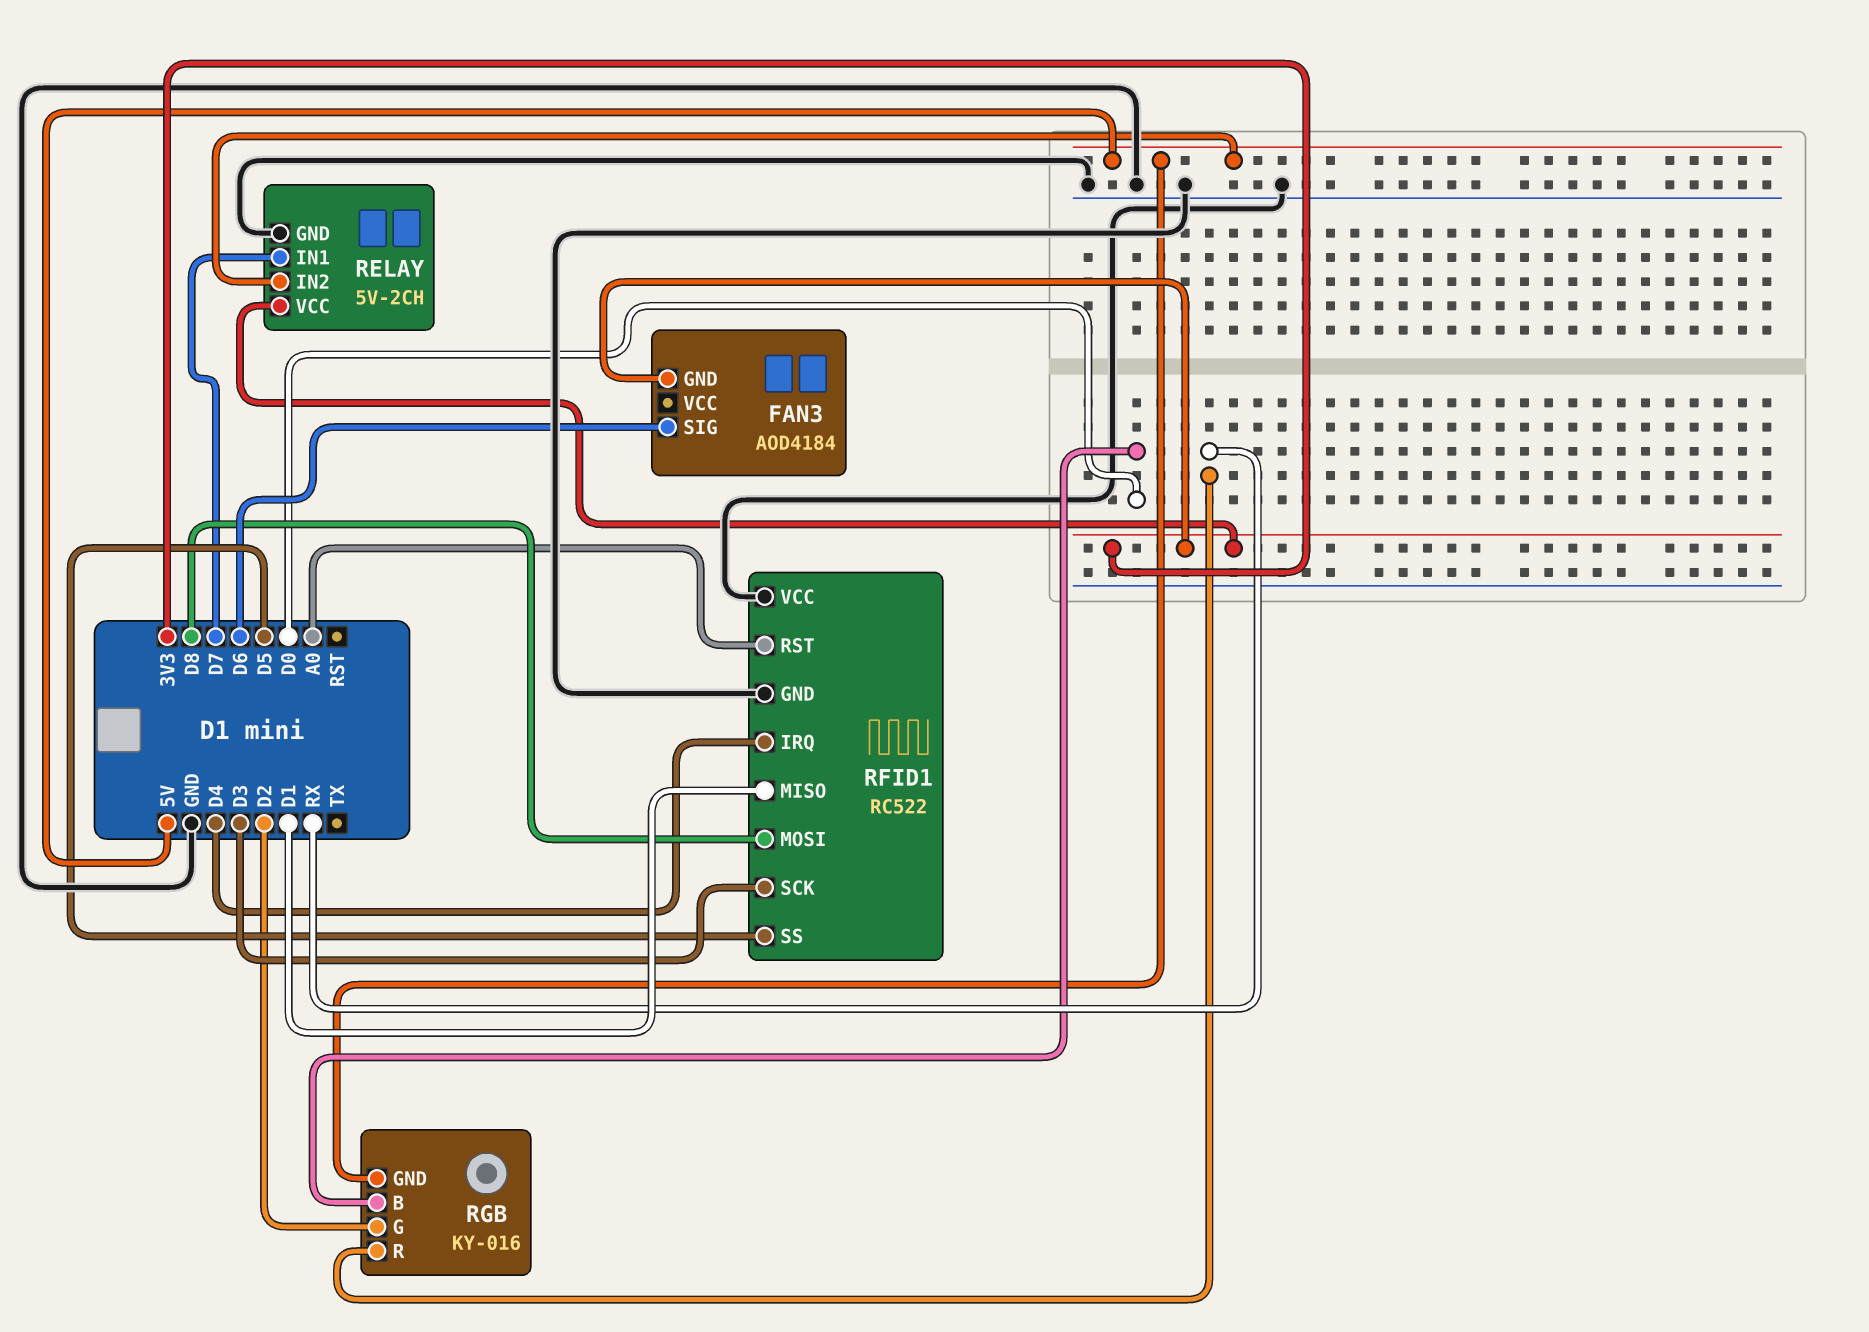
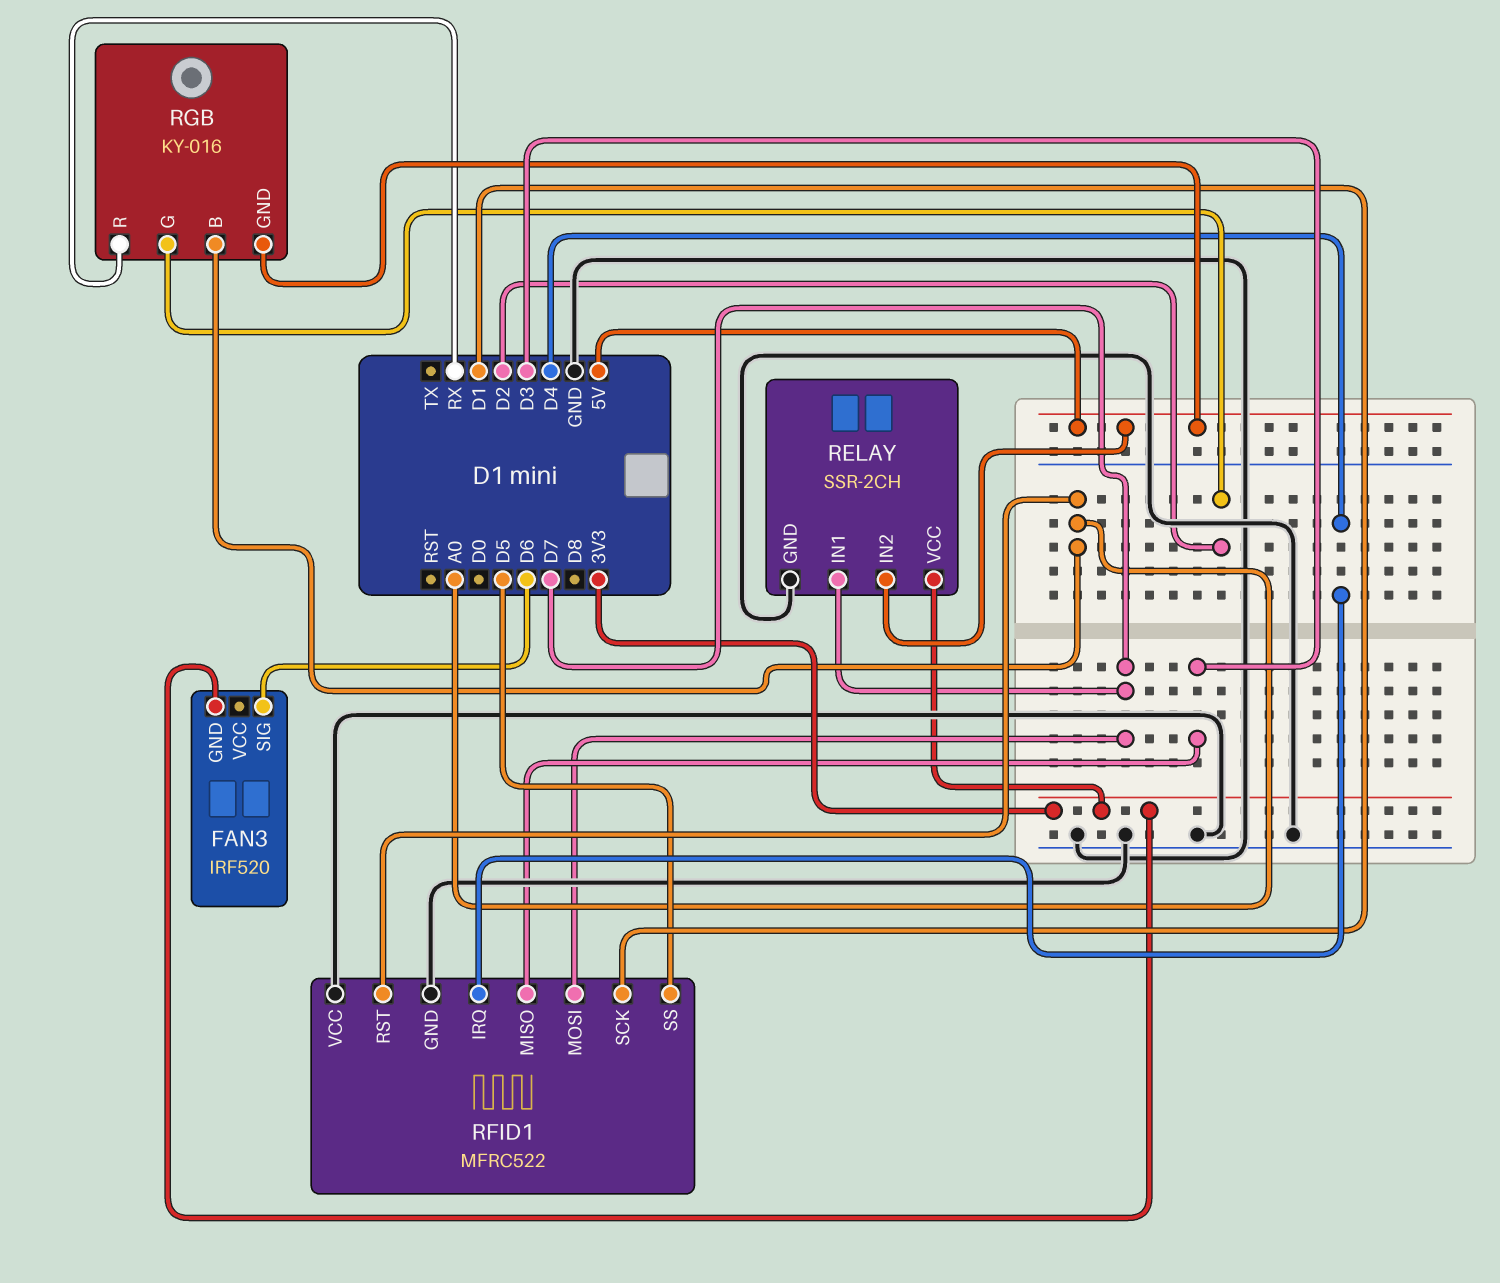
FAN3: AOD4184 -> IRF520
RELAY: 5V-2CH -> SSR-2CH
RFID1: RC522 -> MFRC522
RFID1 pin MISO: D1 -> D3
RFID1 pin MOSI: D8 -> D7
RFID1 pin SCK: D3 -> D1
RGB pin B: D0 -> A0

